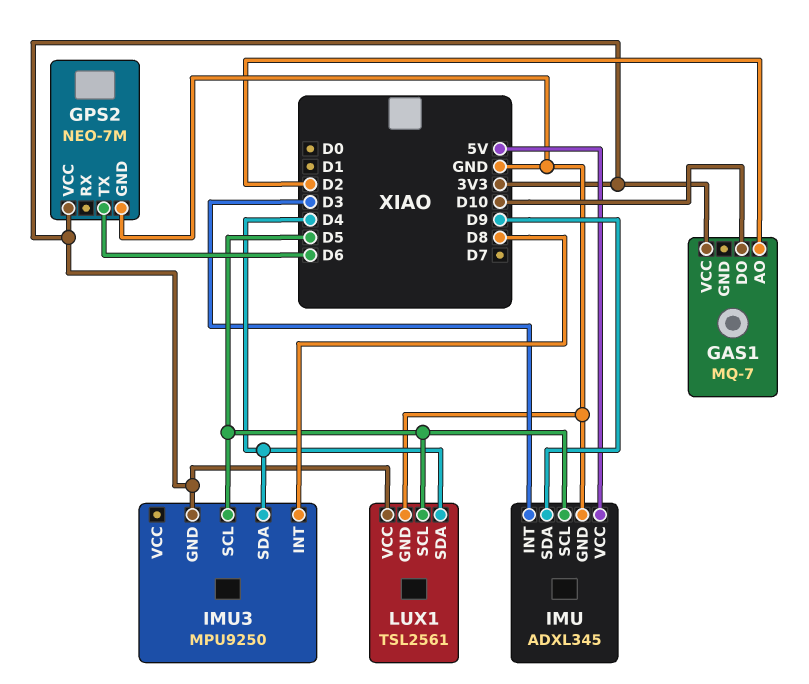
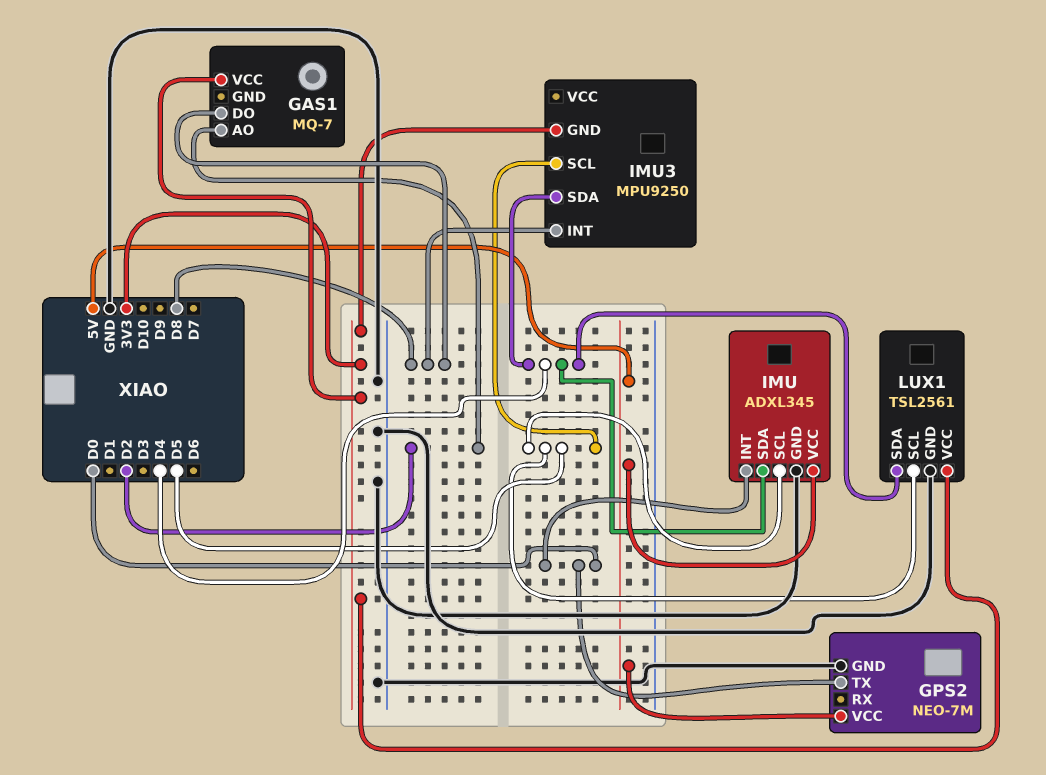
GAS1 pin DO: D10 -> D8
GPS2 pin TX: D6 -> D0
GPS2 pin VCC: 3V3 -> 5V
IMU pin INT: D3 -> D0
IMU pin SDA: D9 -> D4

